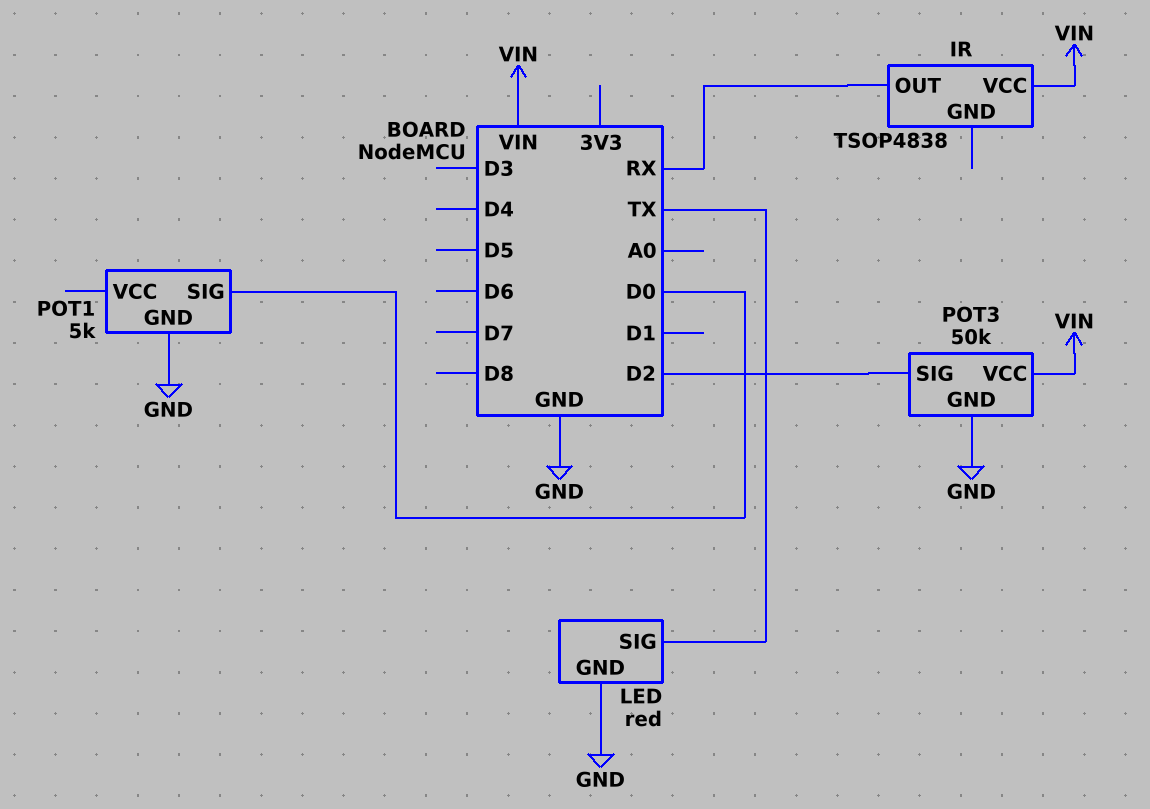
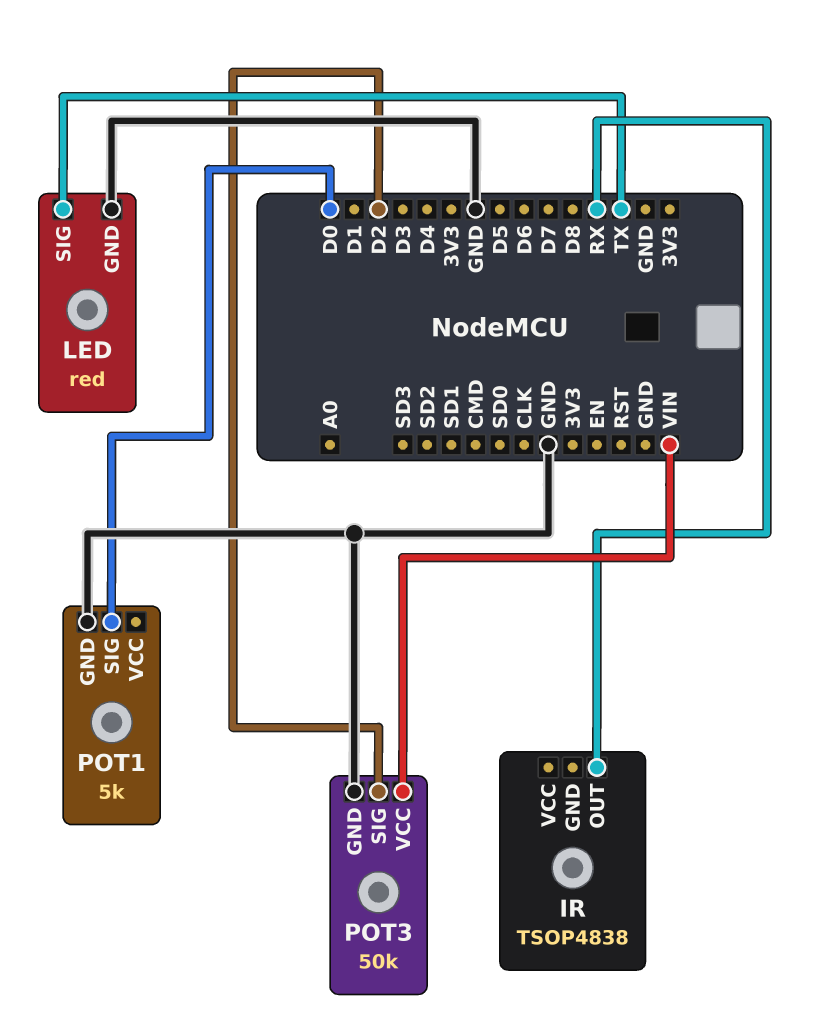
IR pin VCC: VIN -> none

